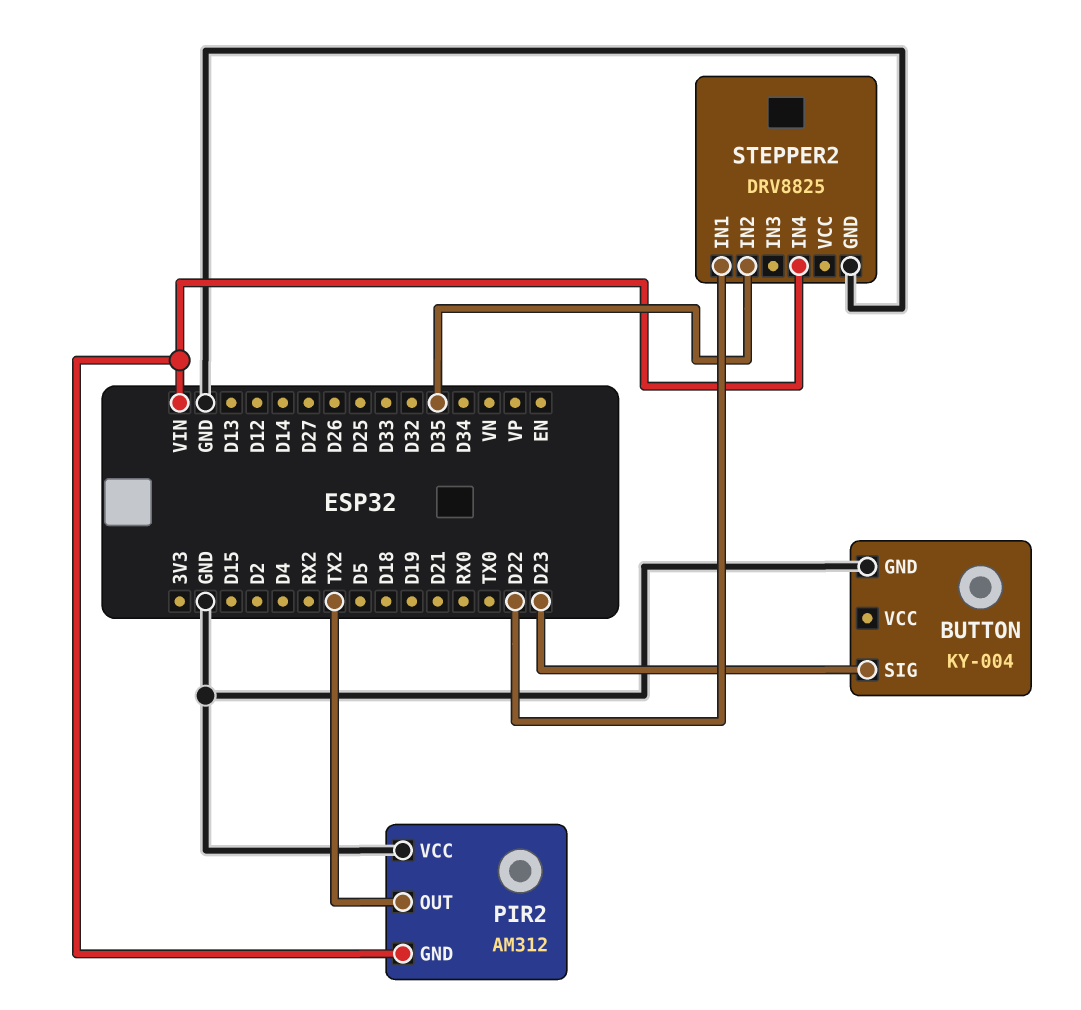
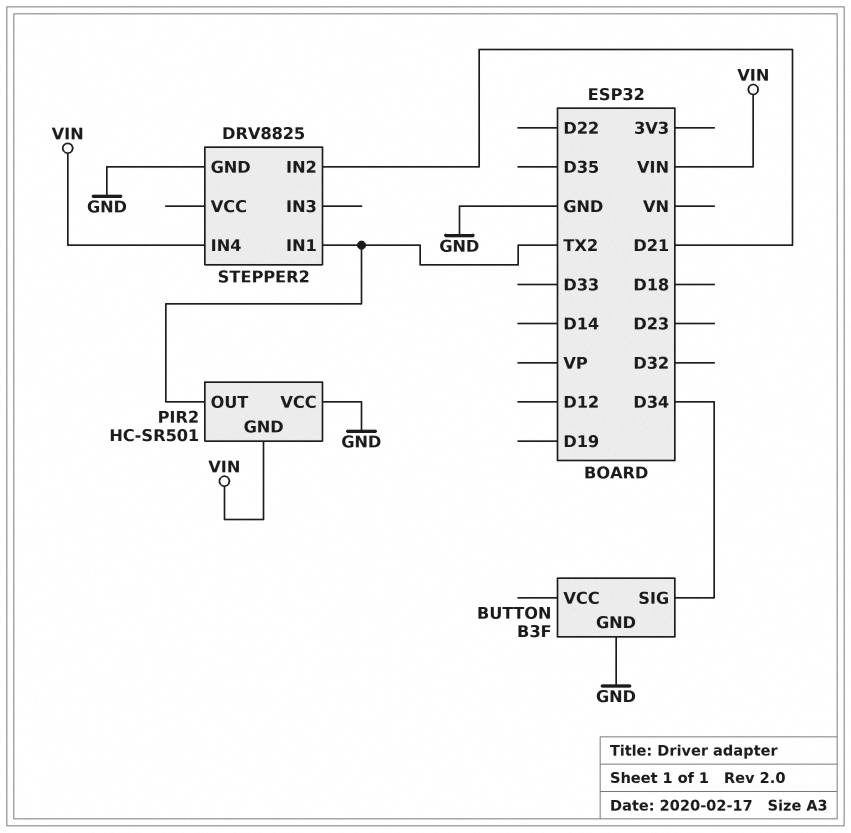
BUTTON: KY-004 -> B3F
BUTTON pin SIG: D23 -> D34
PIR2: AM312 -> HC-SR501
STEPPER2 pin IN1: D22 -> TX2
STEPPER2 pin IN2: D35 -> D21

